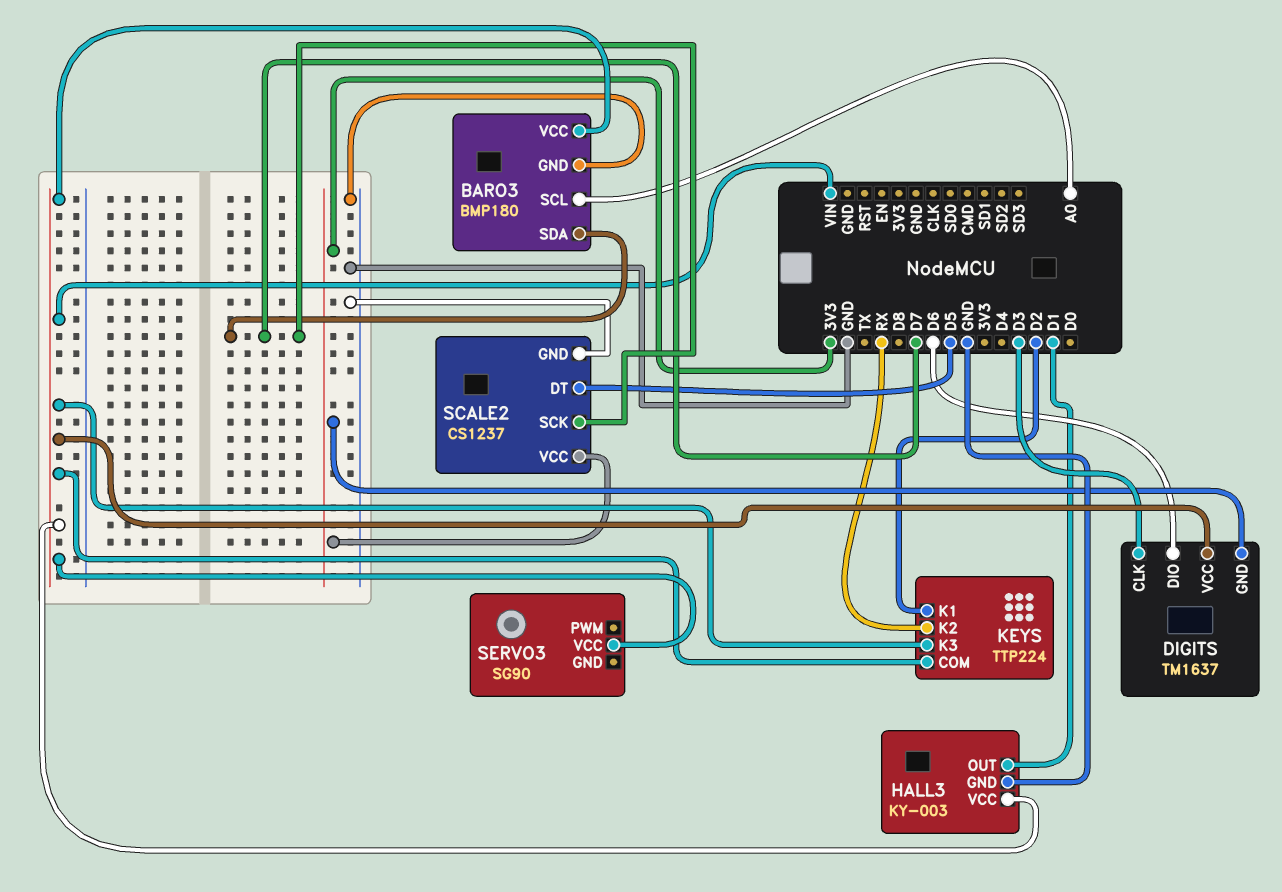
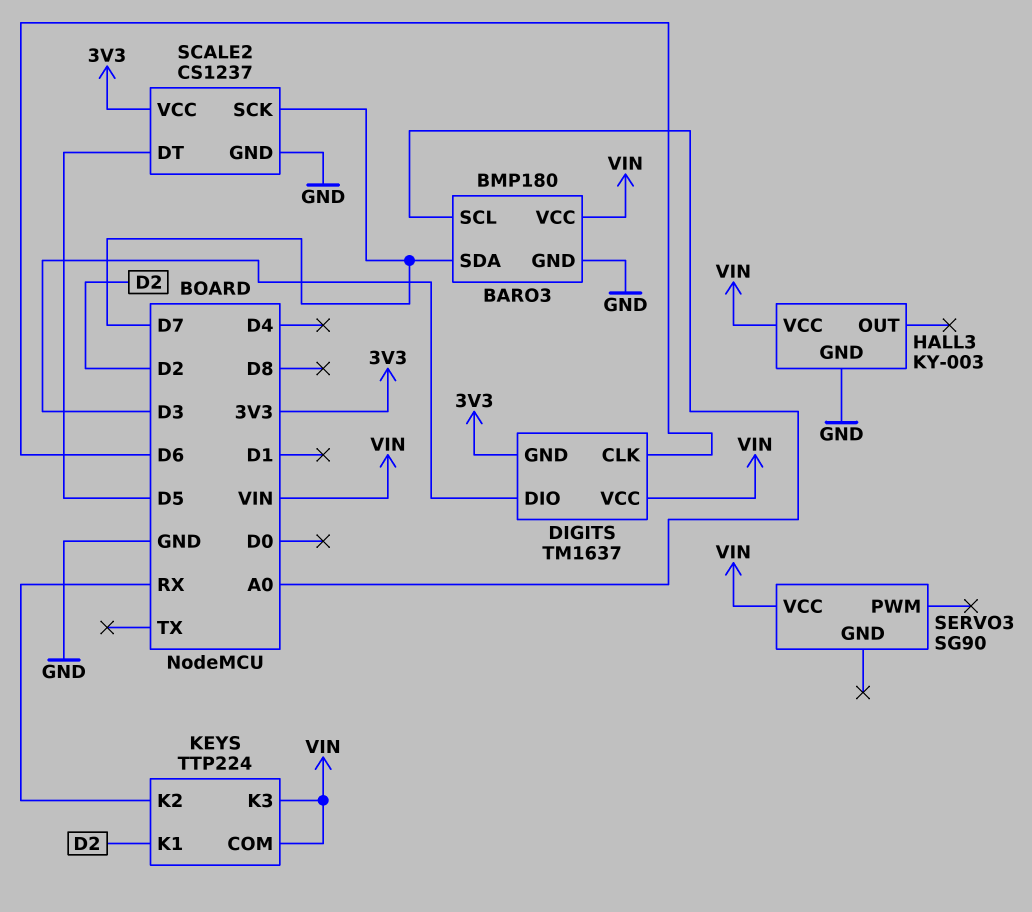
DIGITS pin CLK: D3 -> D6
DIGITS pin DIO: D6 -> D3
HALL3 pin OUT: D1 -> none

